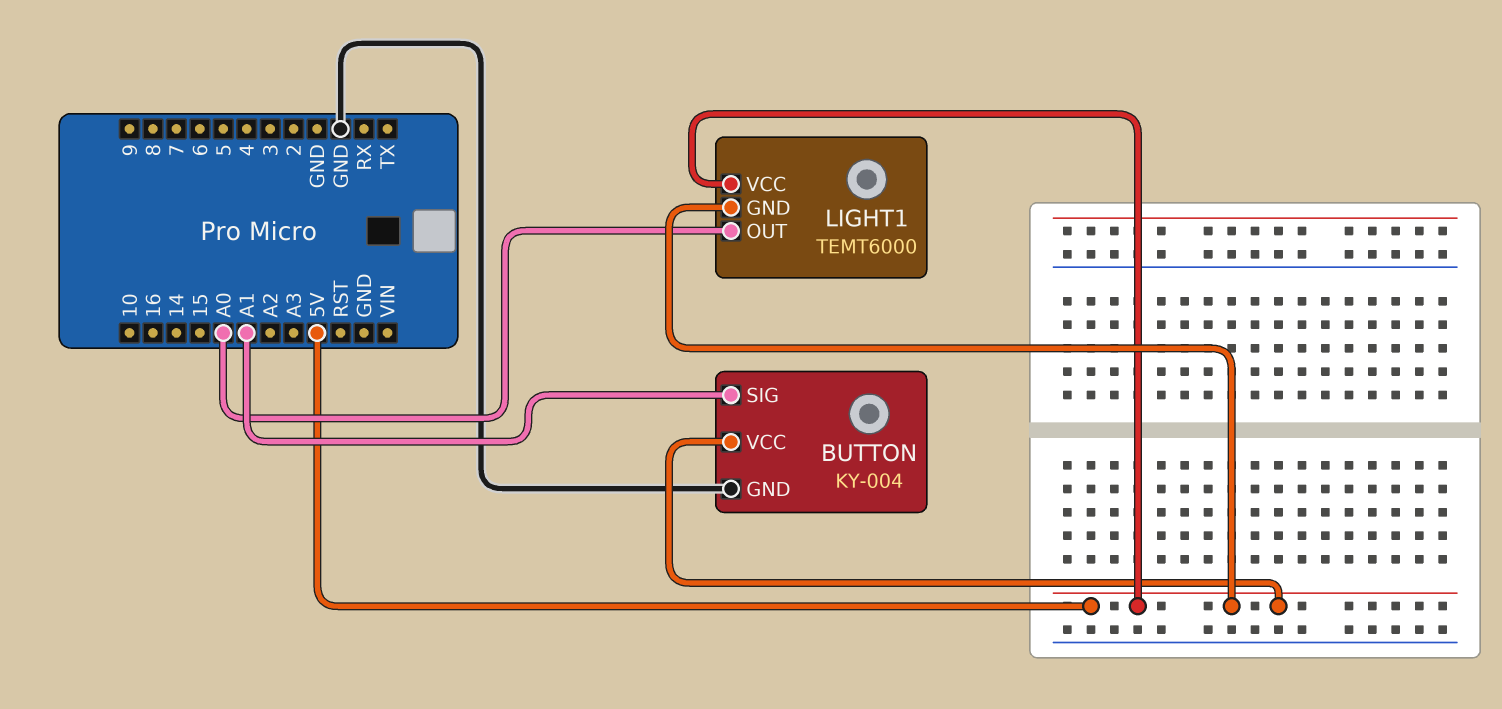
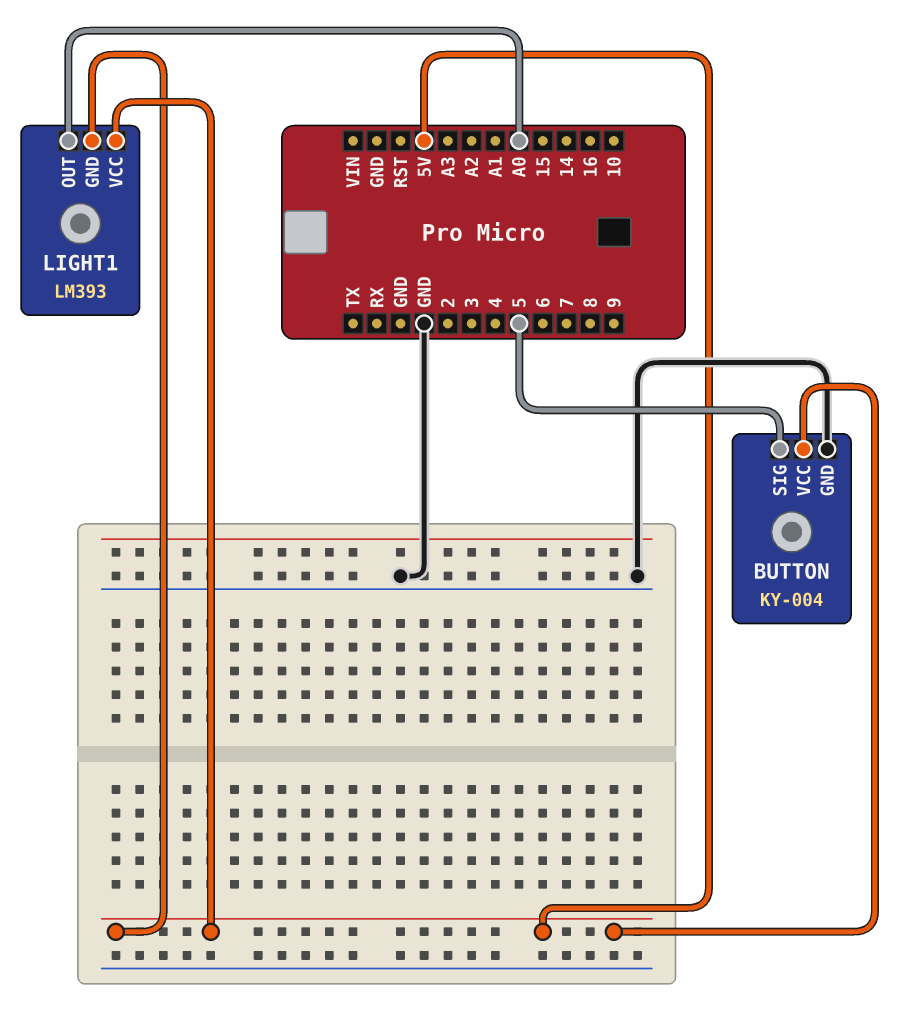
BUTTON pin SIG: A1 -> 5
LIGHT1: TEMT6000 -> LM393

